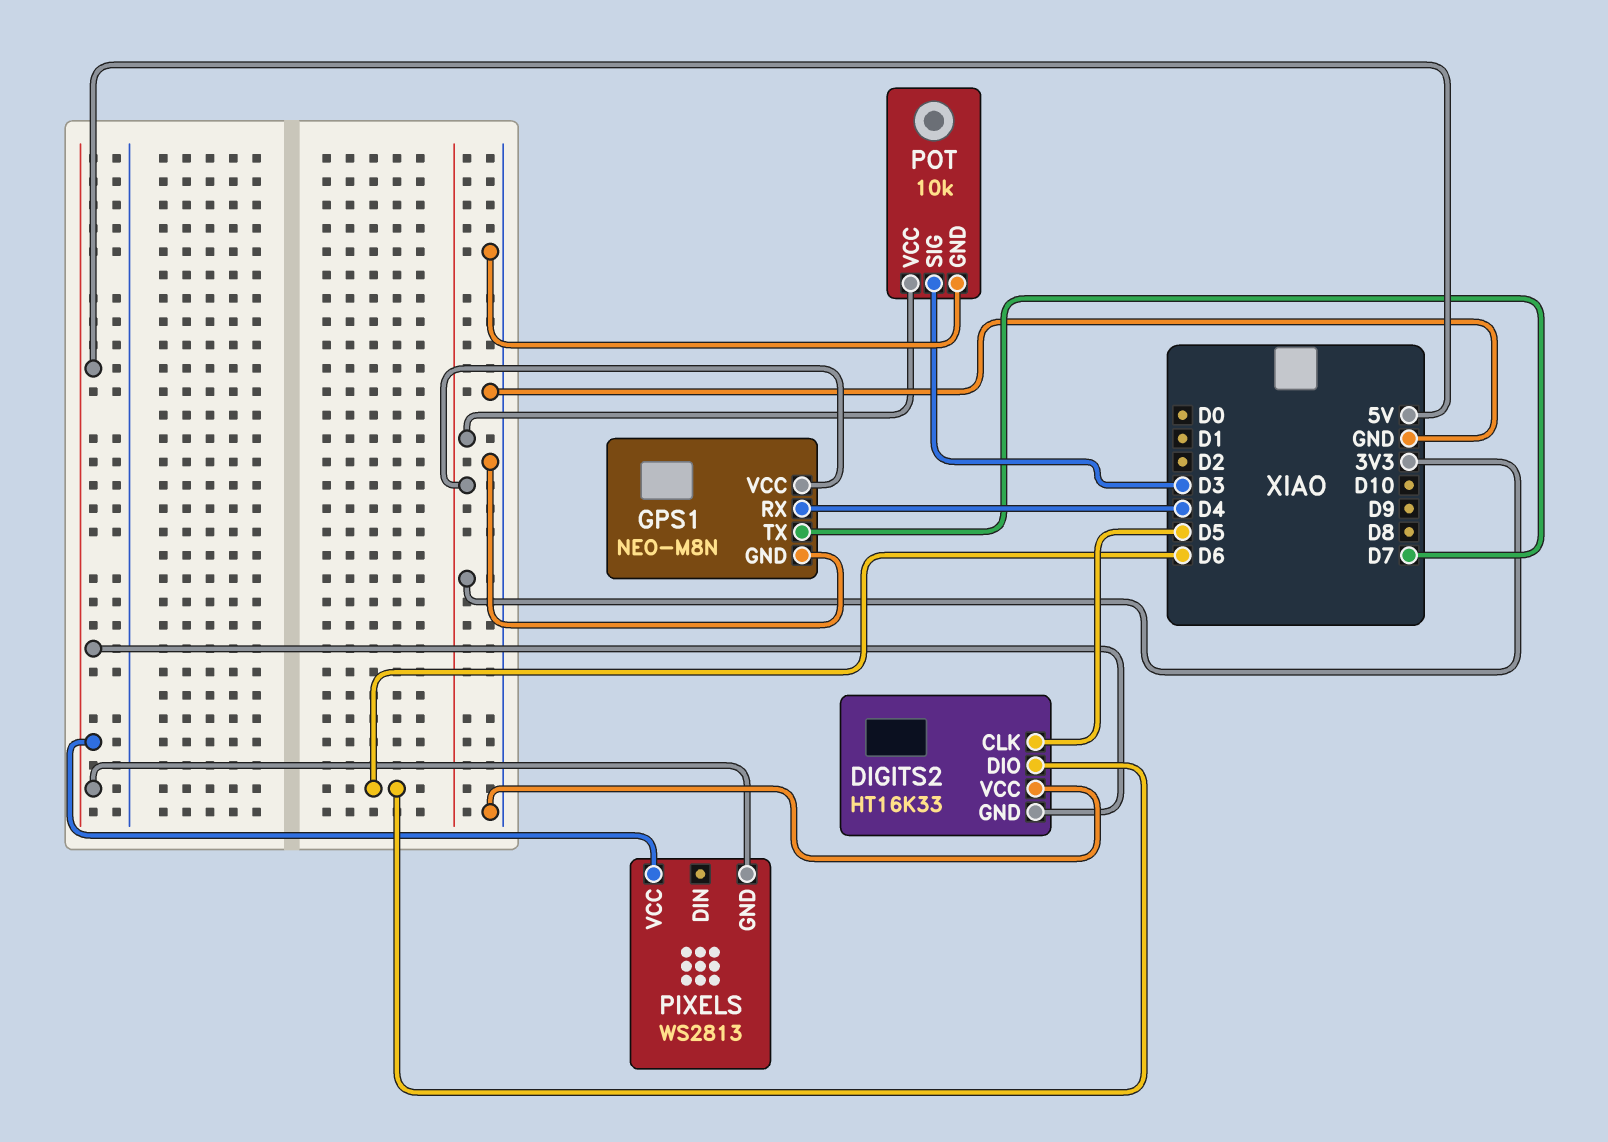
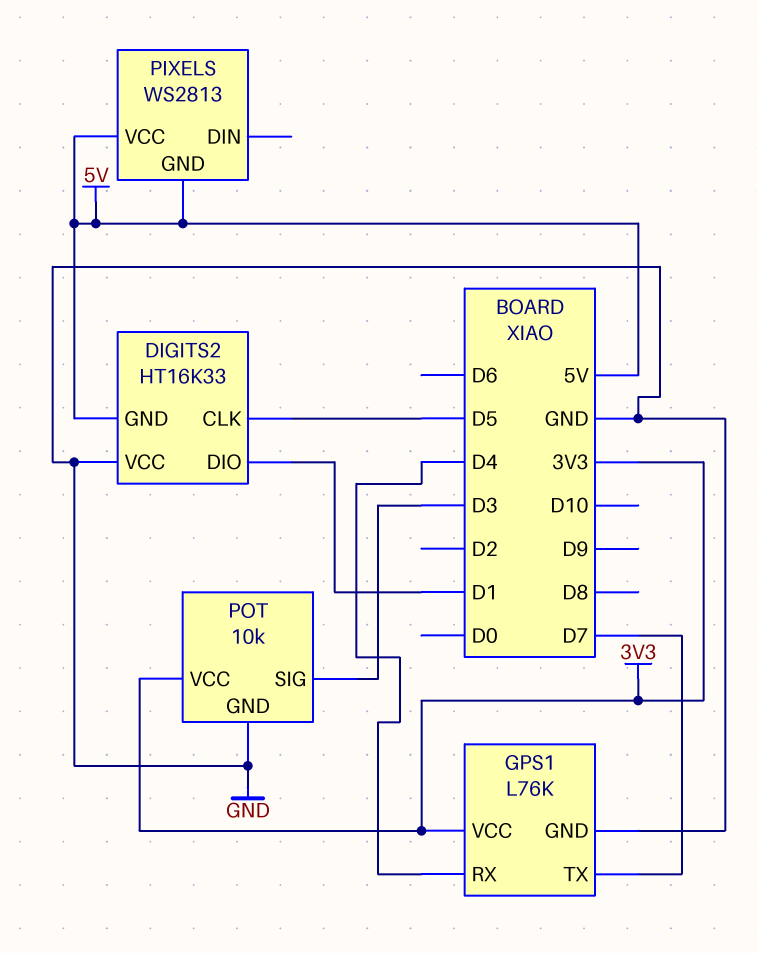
DIGITS2 pin DIO: D6 -> D1
GPS1: NEO-M8N -> L76K

